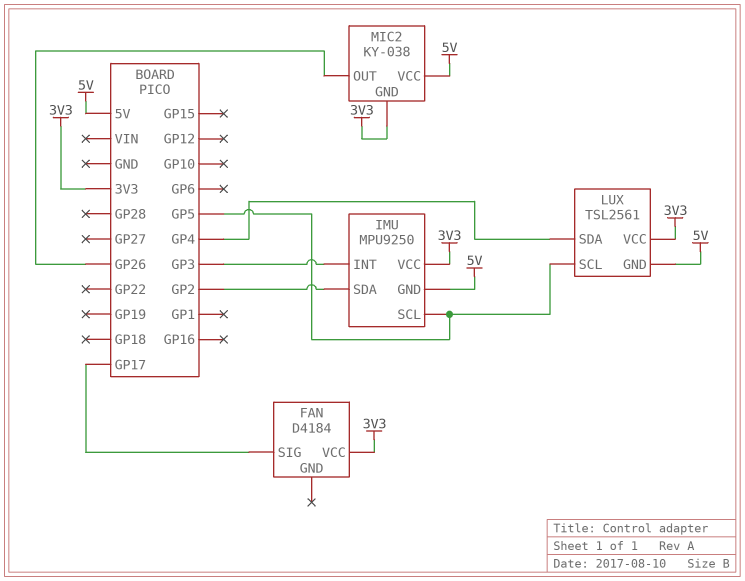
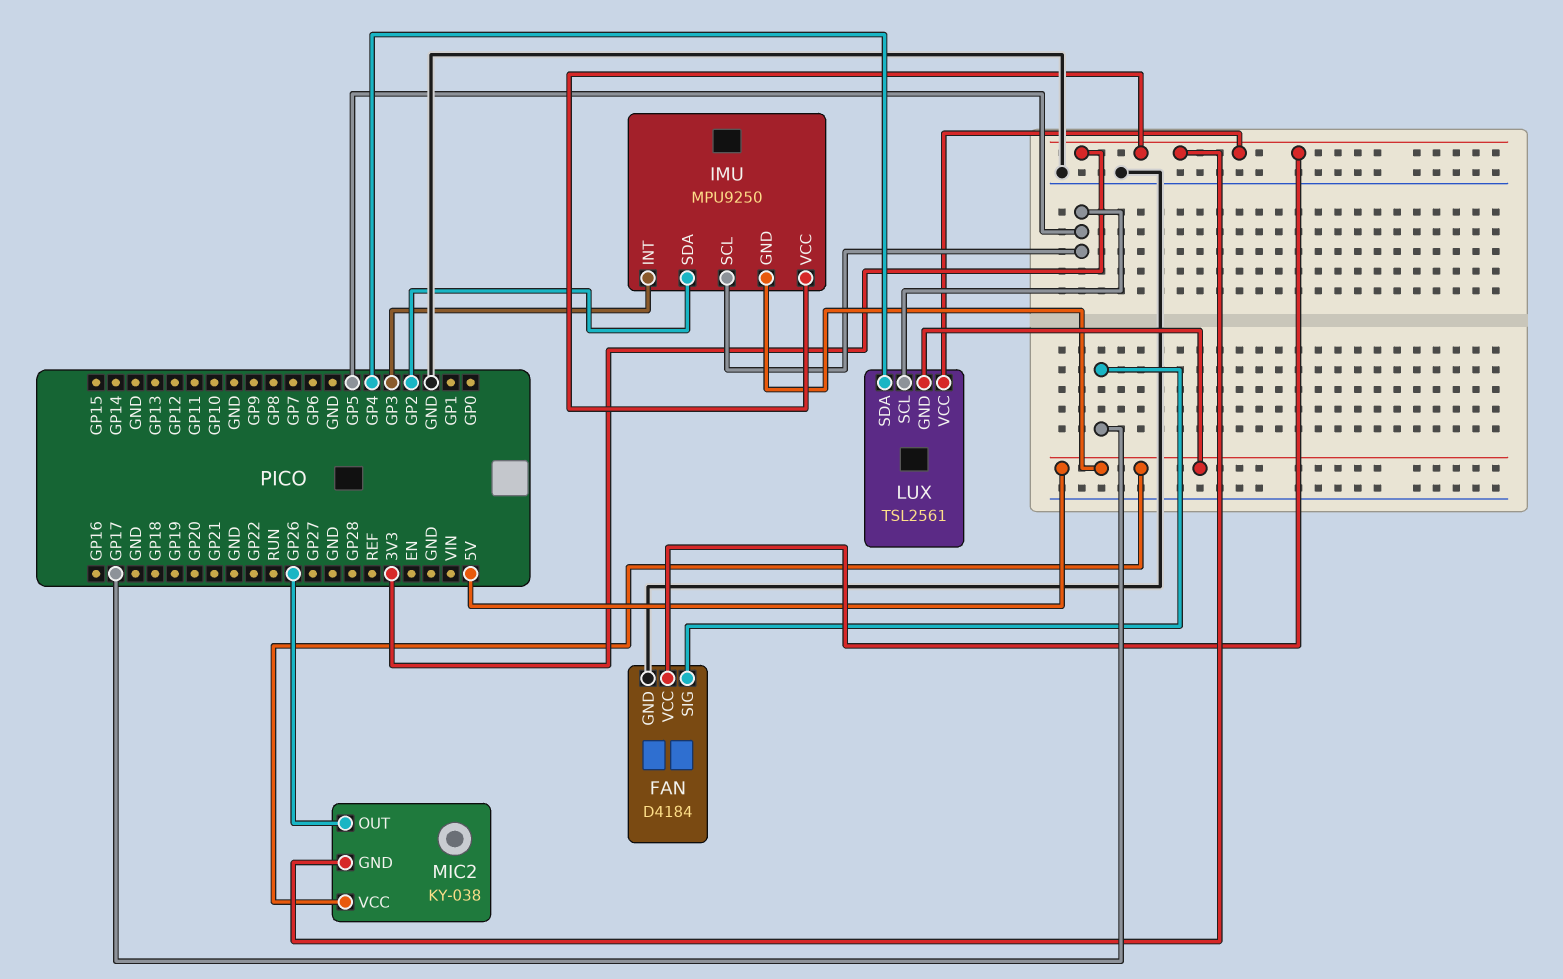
FAN pin GND: none -> GND

